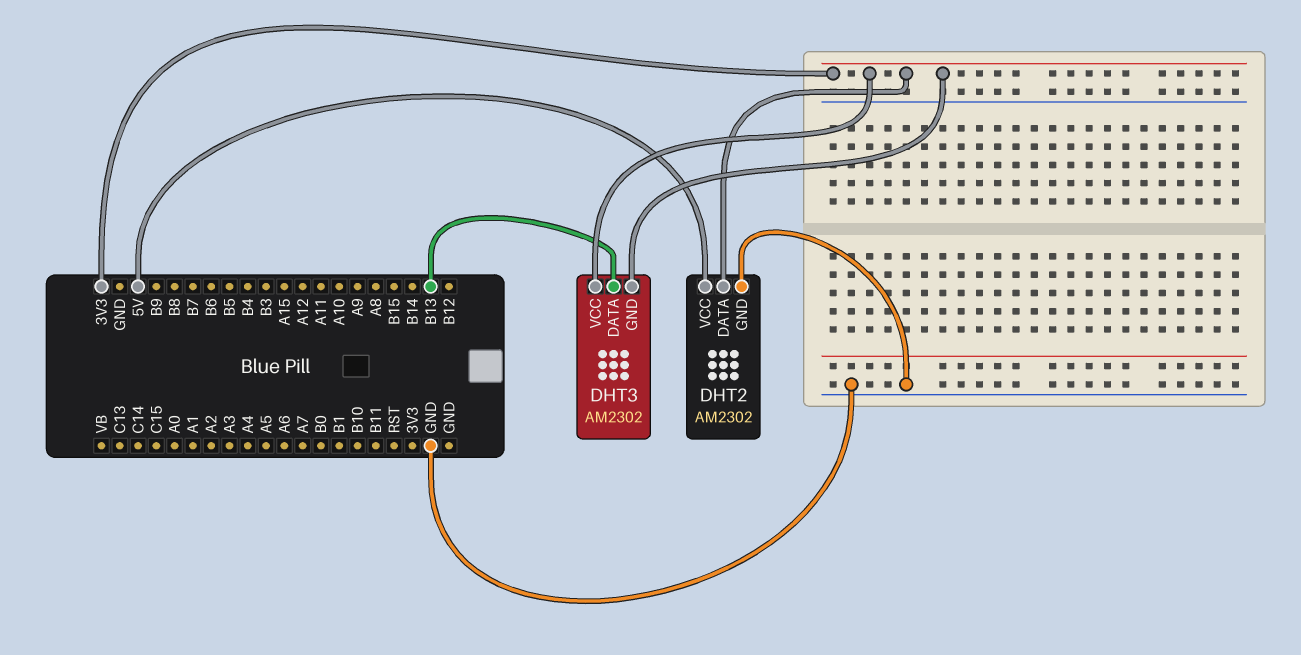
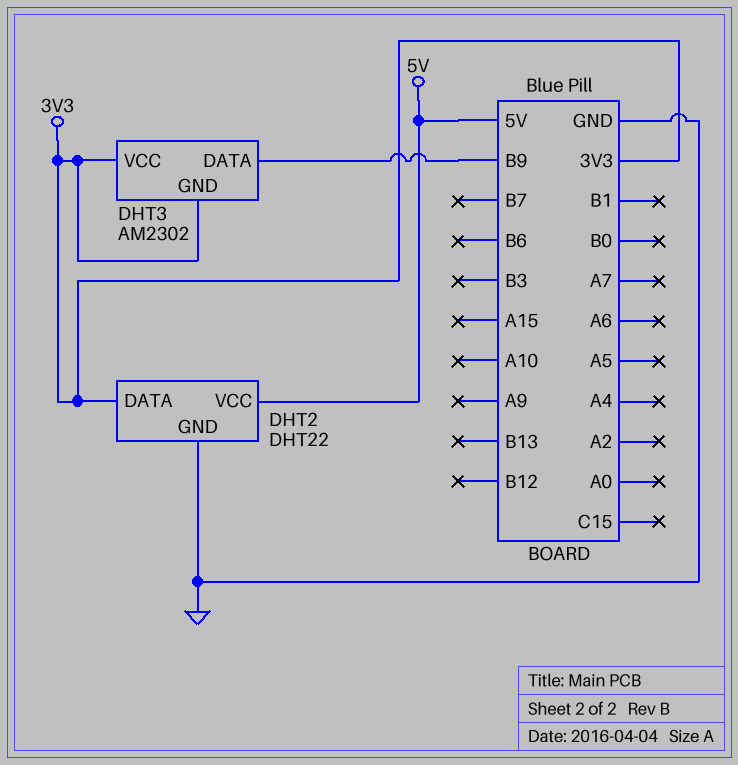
DHT2: AM2302 -> DHT22
DHT3 pin DATA: B13 -> B9

